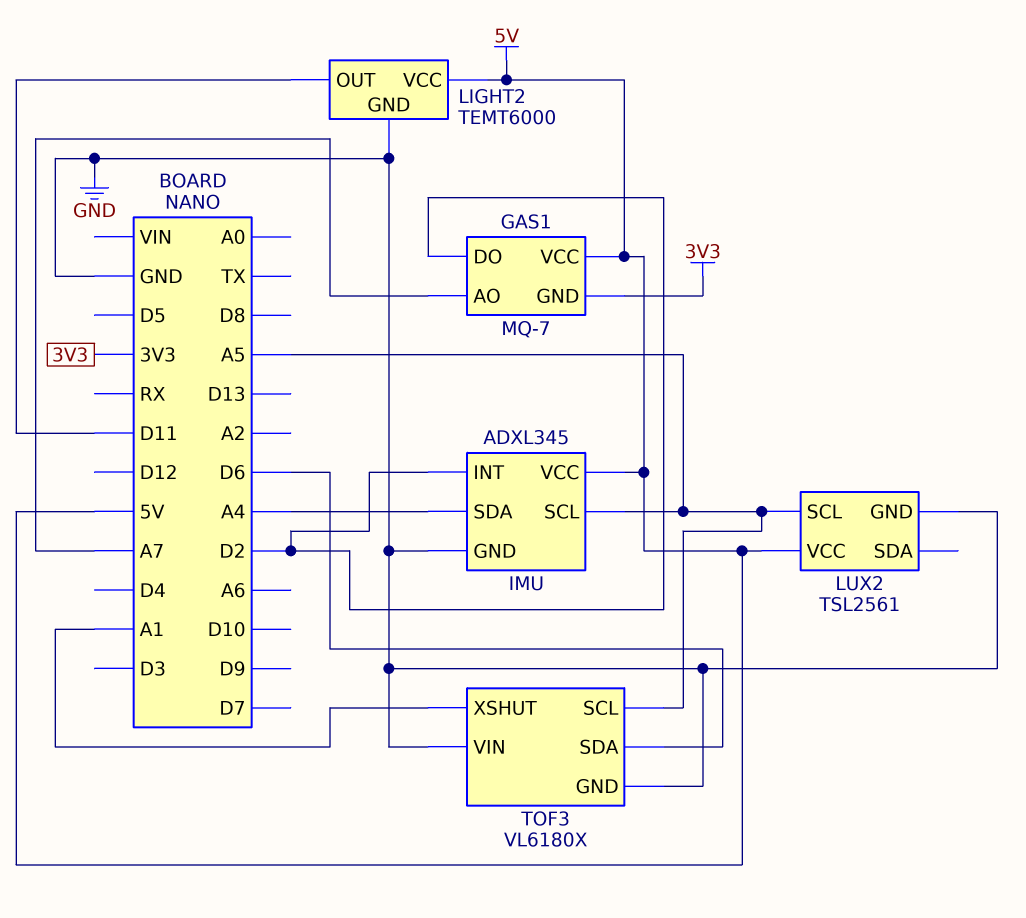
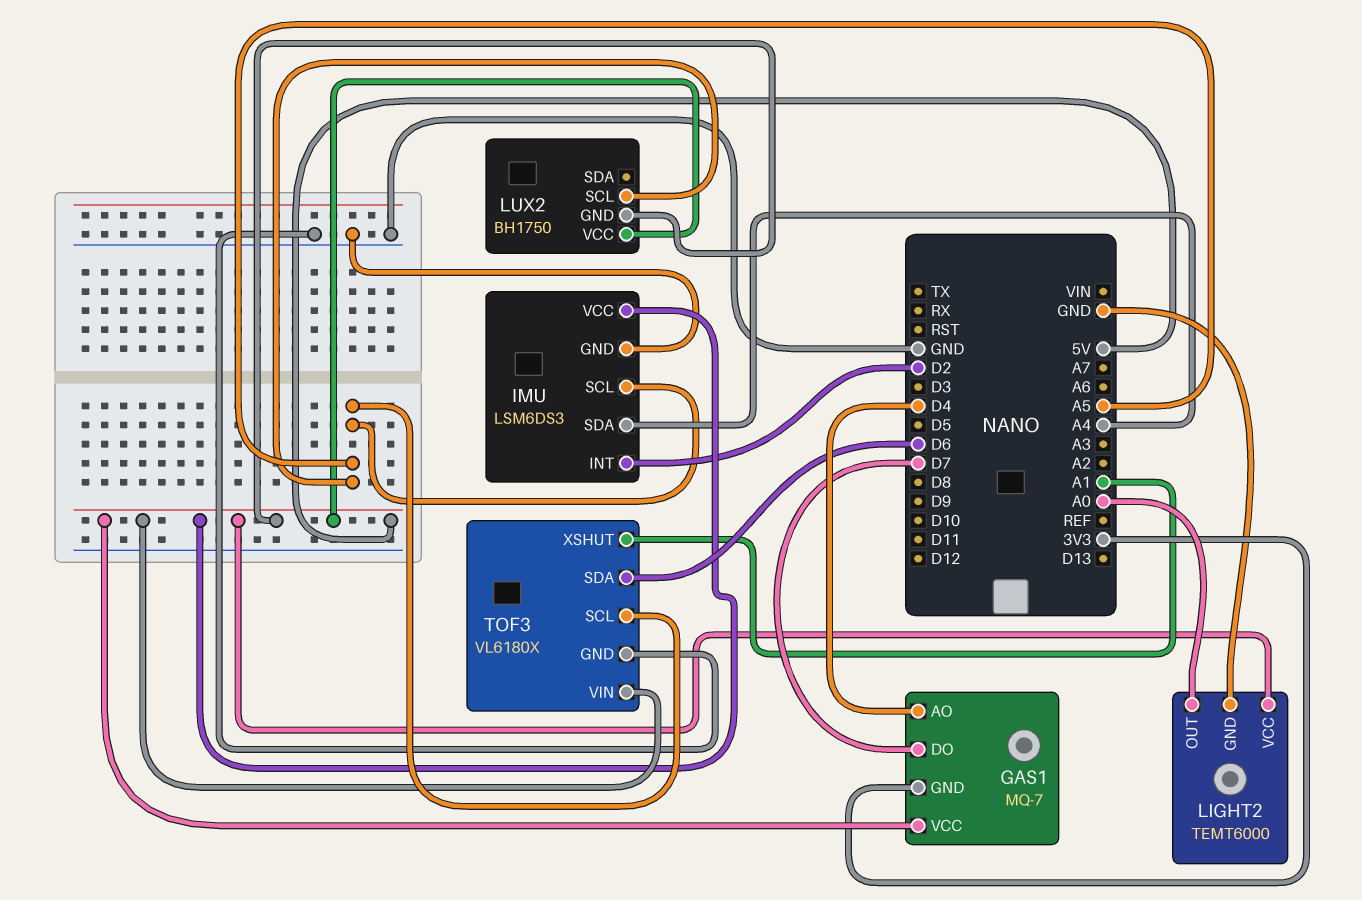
GAS1 pin AO: A7 -> D4
GAS1 pin DO: D2 -> D7
IMU: ADXL345 -> LSM6DS3
LIGHT2 pin OUT: D11 -> A0
LUX2: TSL2561 -> BH1750
LUX2 pin GND: GND -> 5V
TOF3 pin VIN: GND -> 5V

